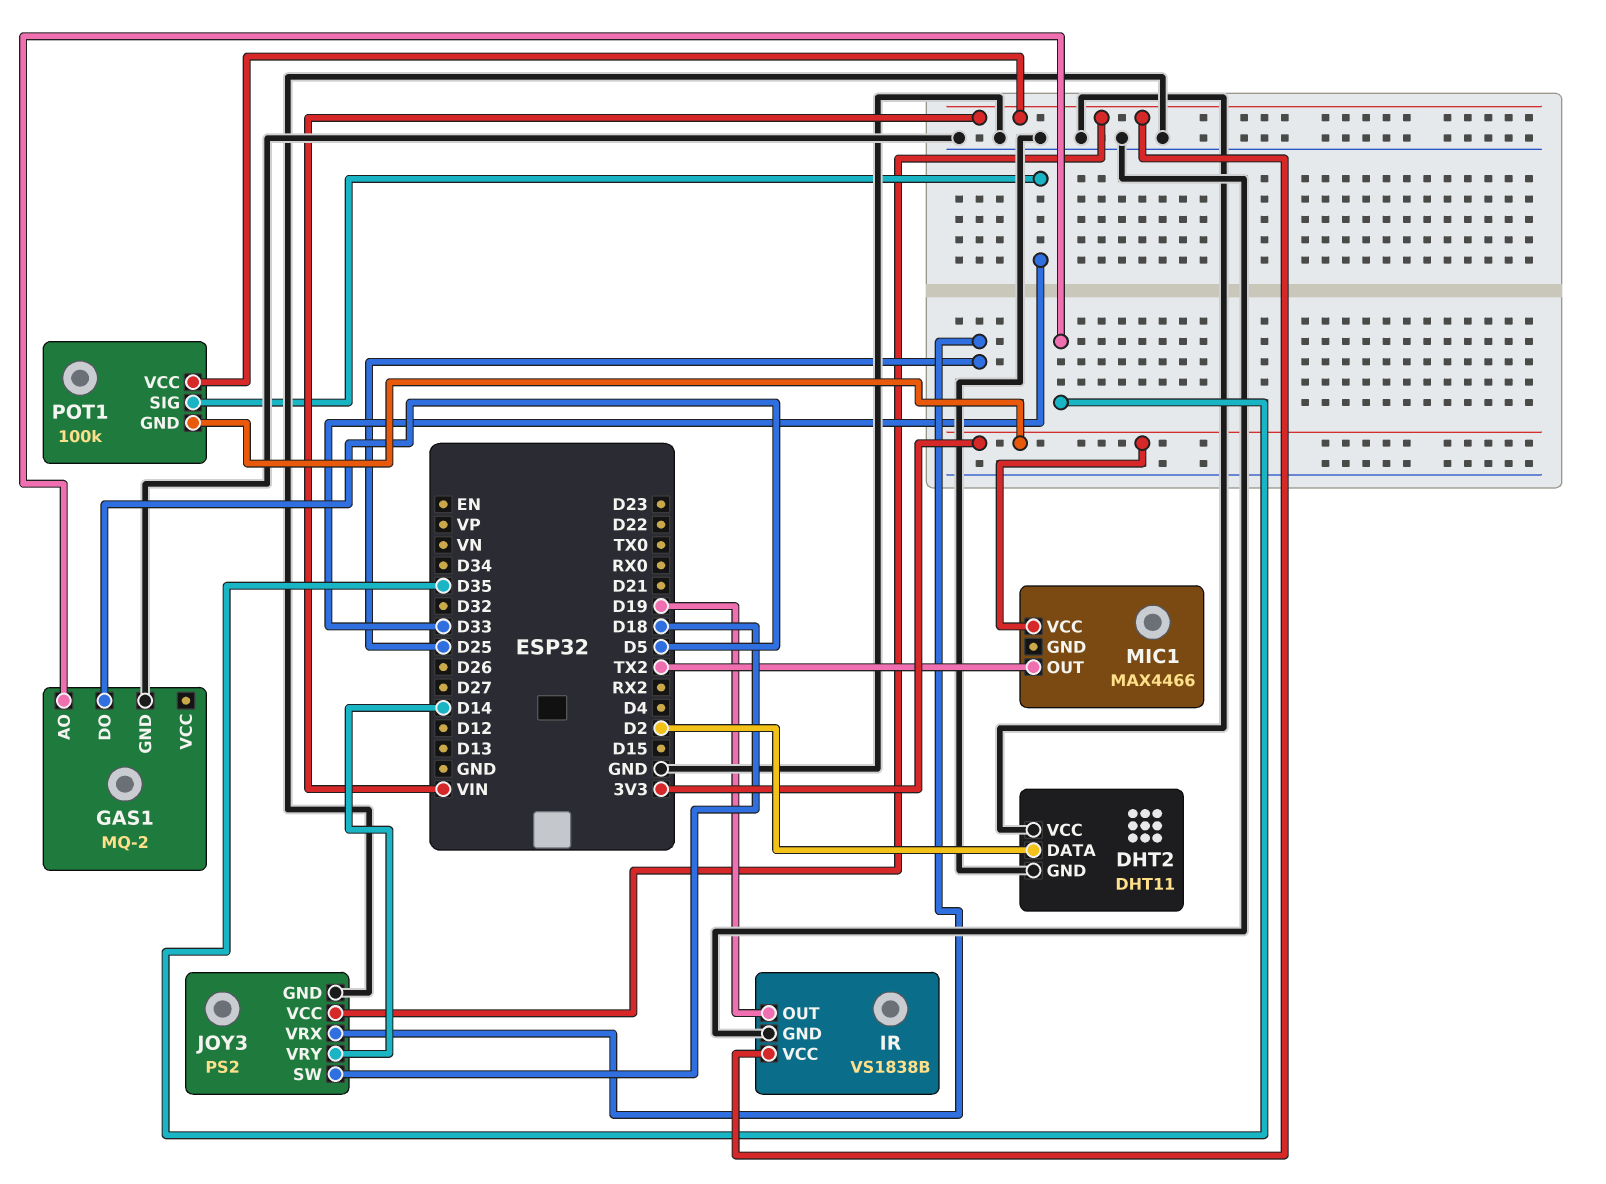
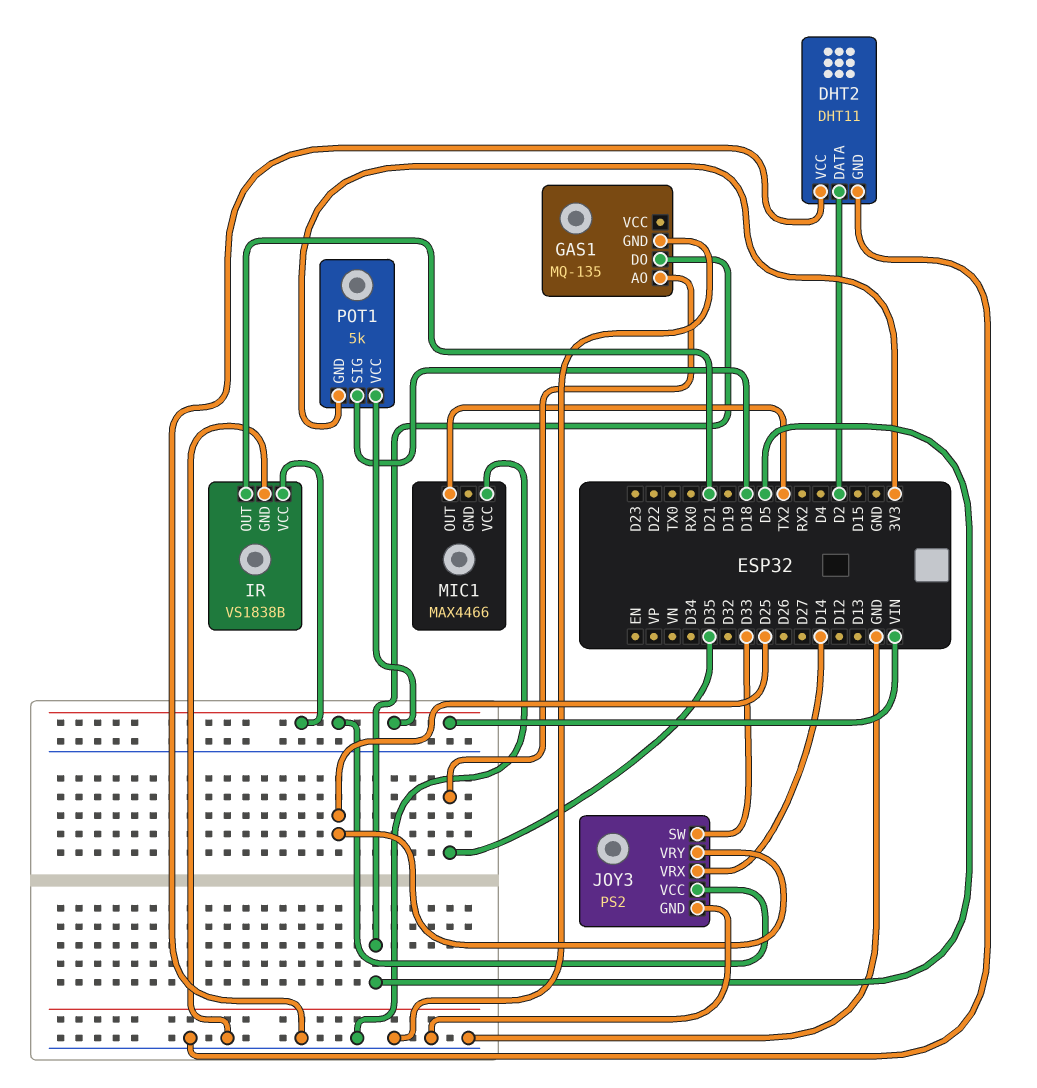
GAS1: MQ-2 -> MQ-135
IR pin OUT: D19 -> D21
JOY3 pin SW: D18 -> D33
JOY3 pin VRX: D25 -> D14
JOY3 pin VRY: D14 -> D25
MIC1 pin VCC: 3V3 -> GND
POT1: 100k -> 5k
POT1 pin SIG: D33 -> D18

